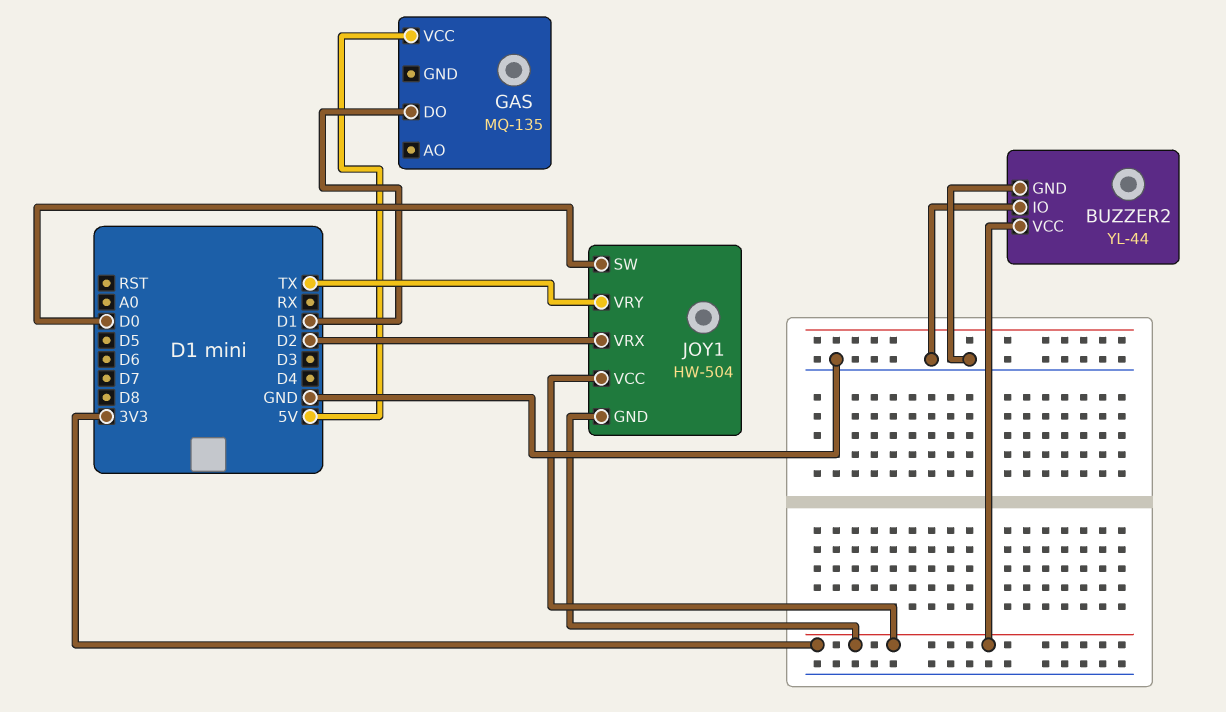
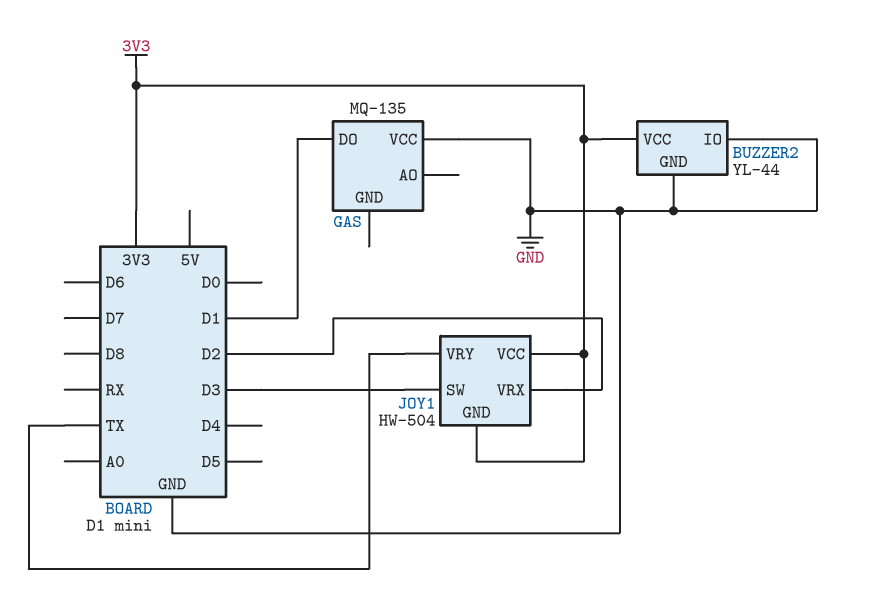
GAS pin VCC: 5V -> GND
JOY1 pin SW: D0 -> D3

